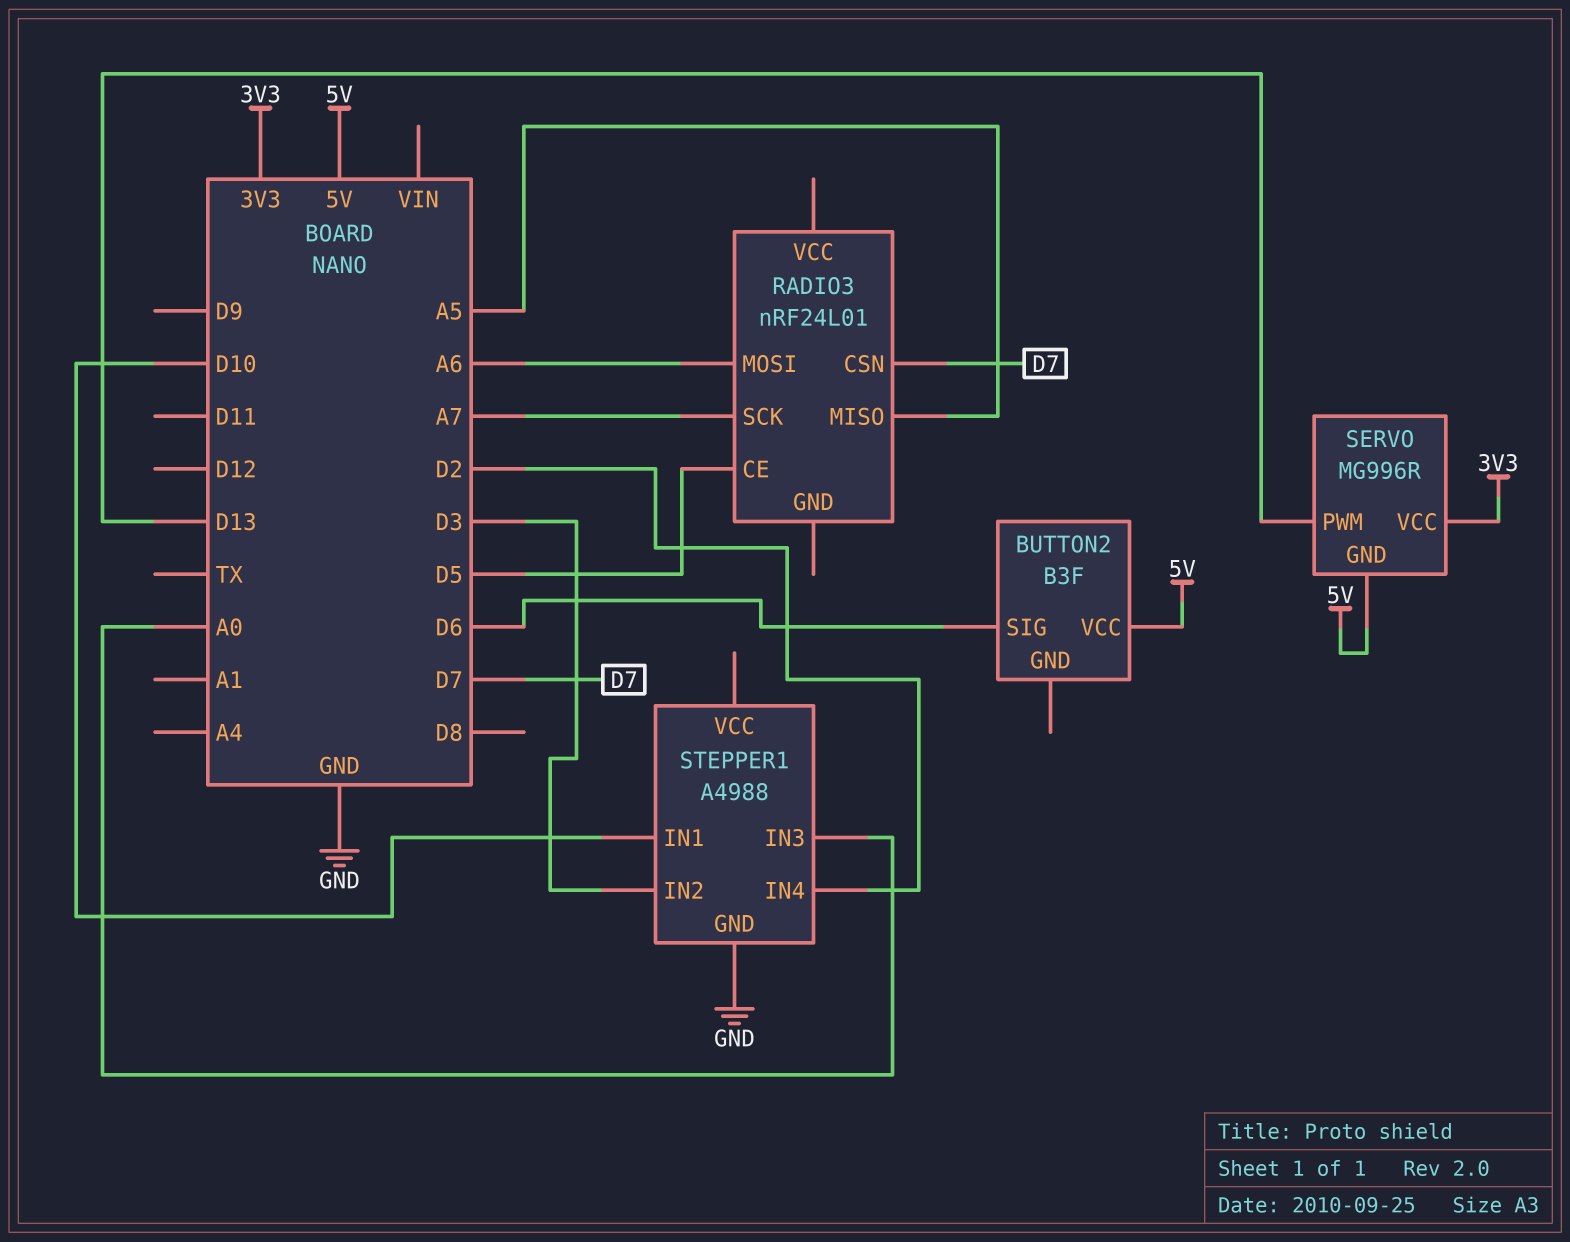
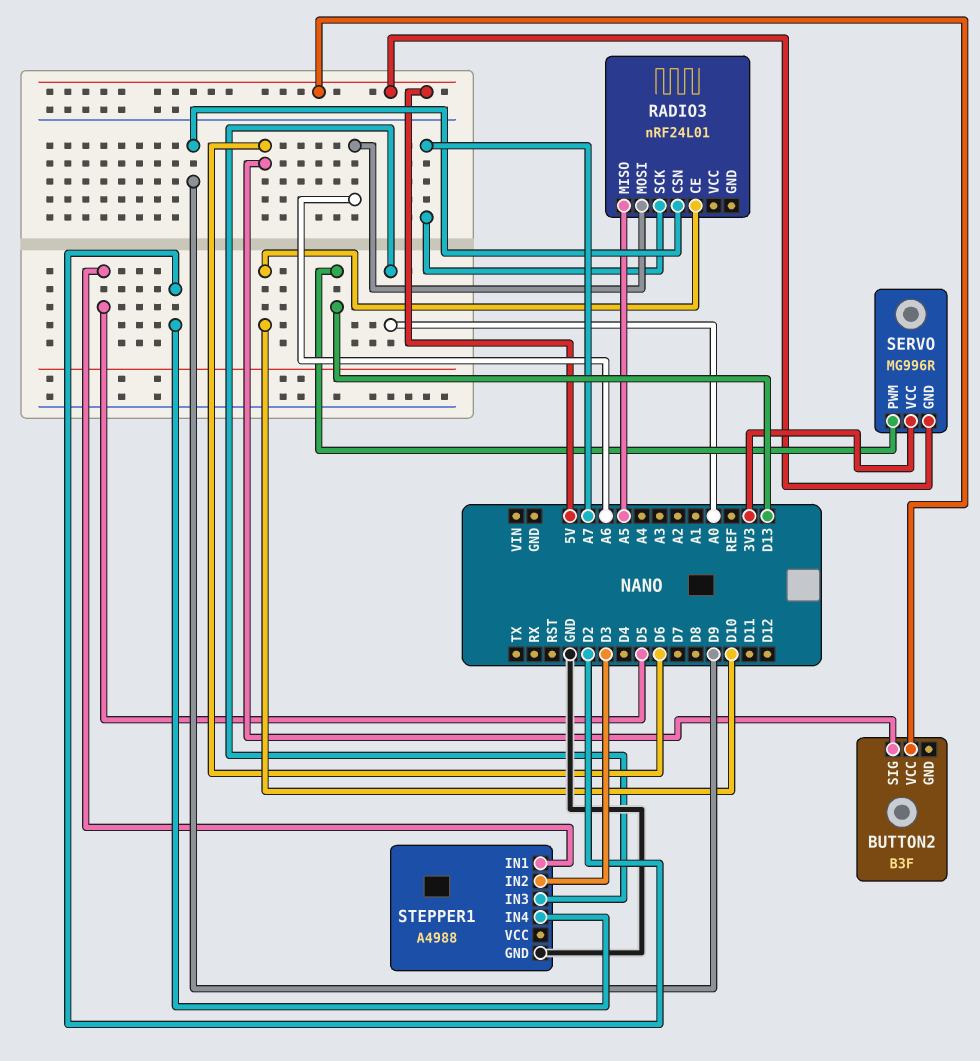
RADIO3 pin CE: D5 -> D10
RADIO3 pin CSN: D7 -> D9
STEPPER1 pin IN1: D10 -> D5

